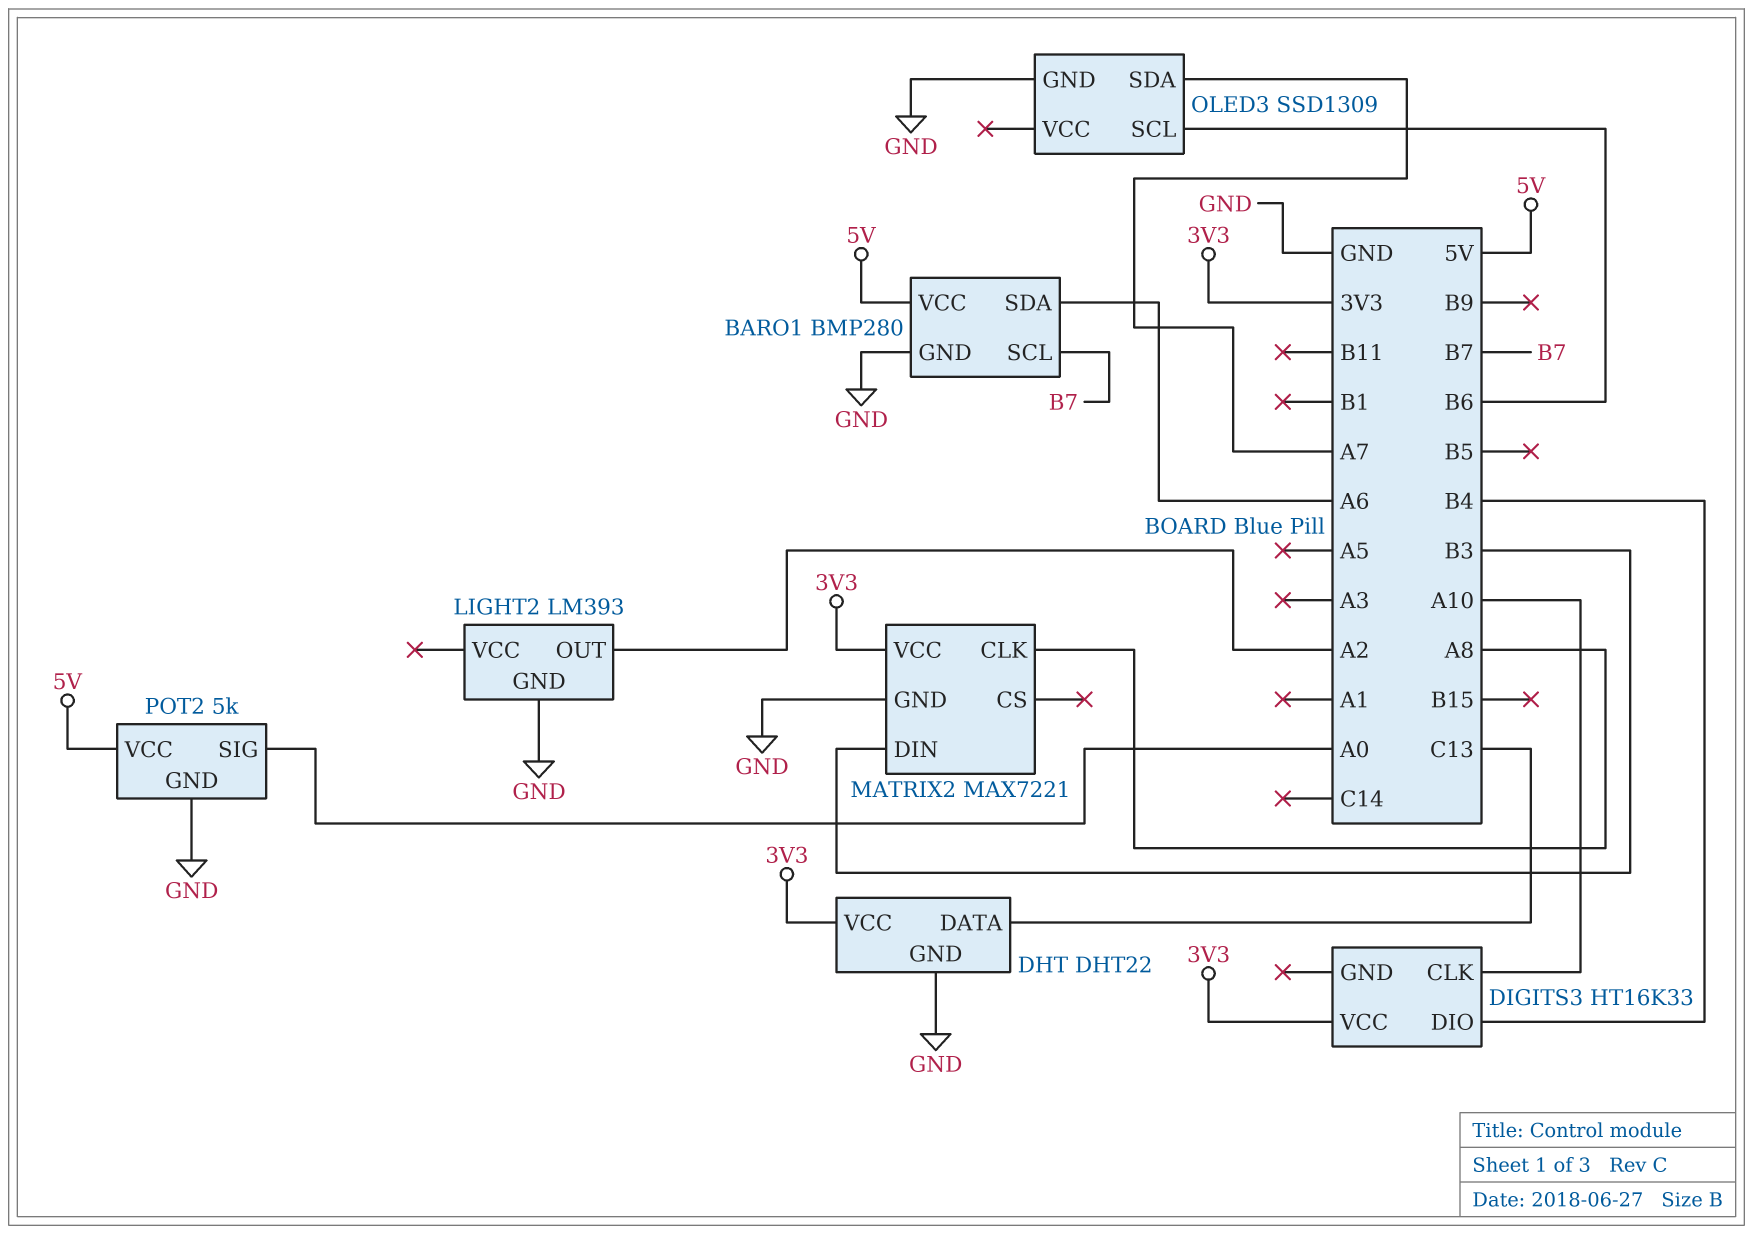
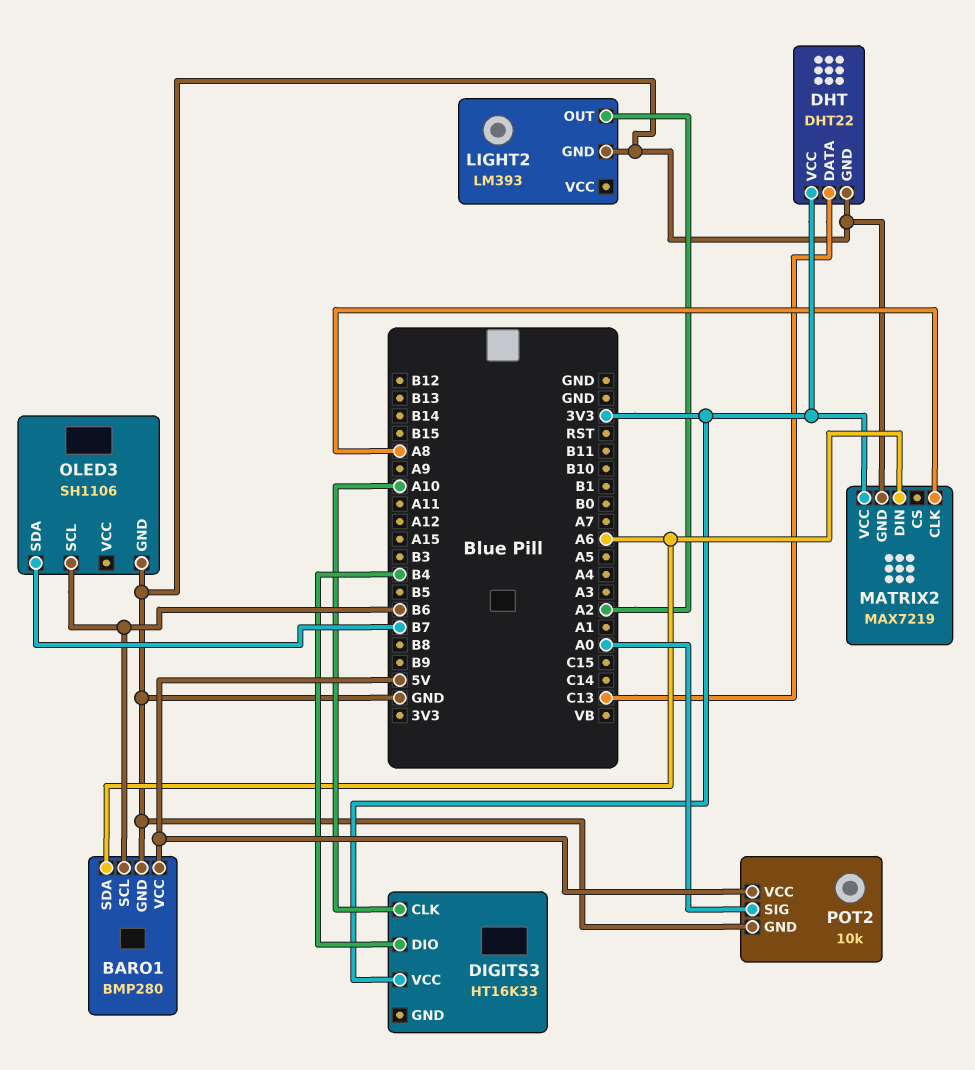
BARO1 pin SCL: B7 -> B6
MATRIX2: MAX7221 -> MAX7219
MATRIX2 pin DIN: B3 -> A6
OLED3: SSD1309 -> SH1106
OLED3 pin SDA: A7 -> B7
POT2: 5k -> 10k

